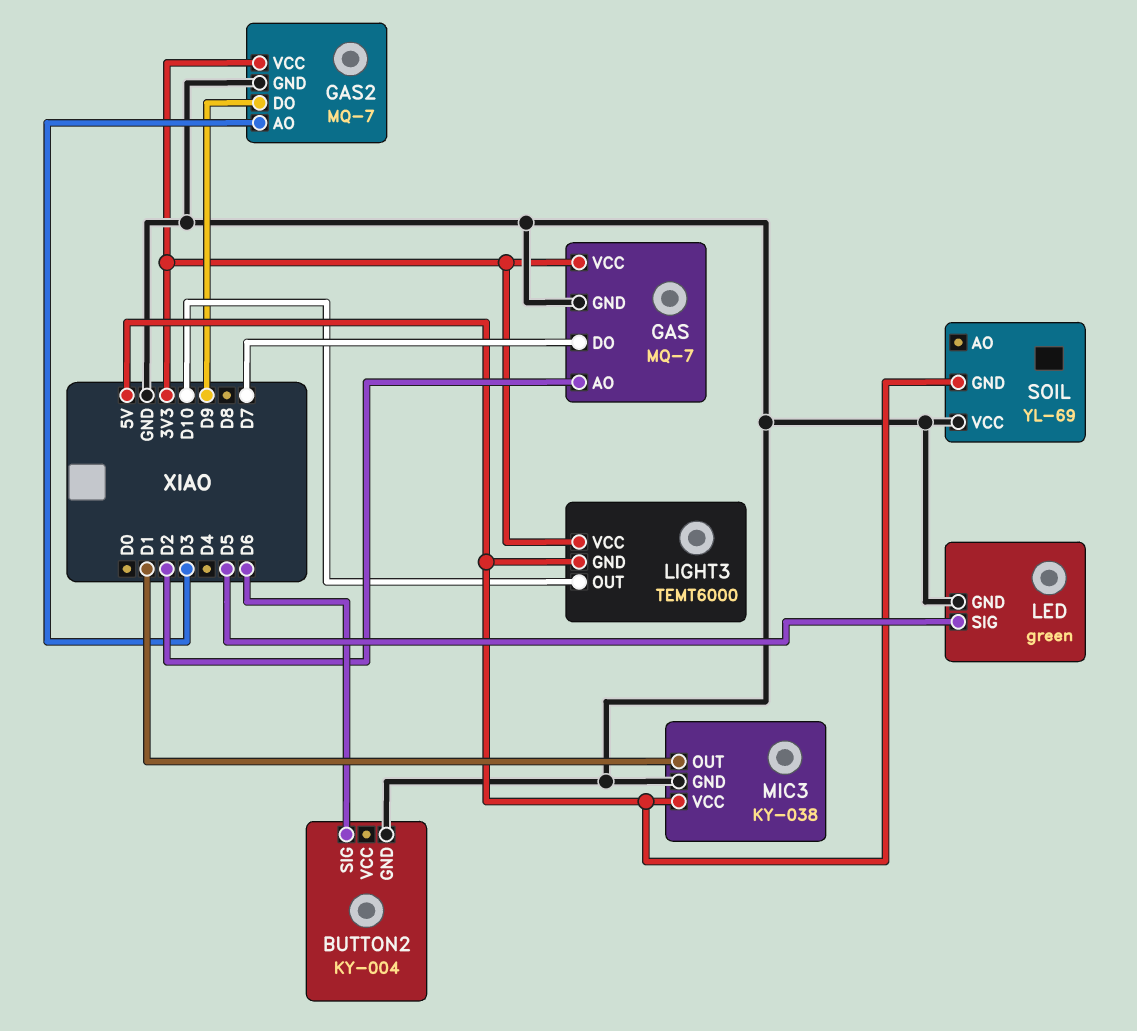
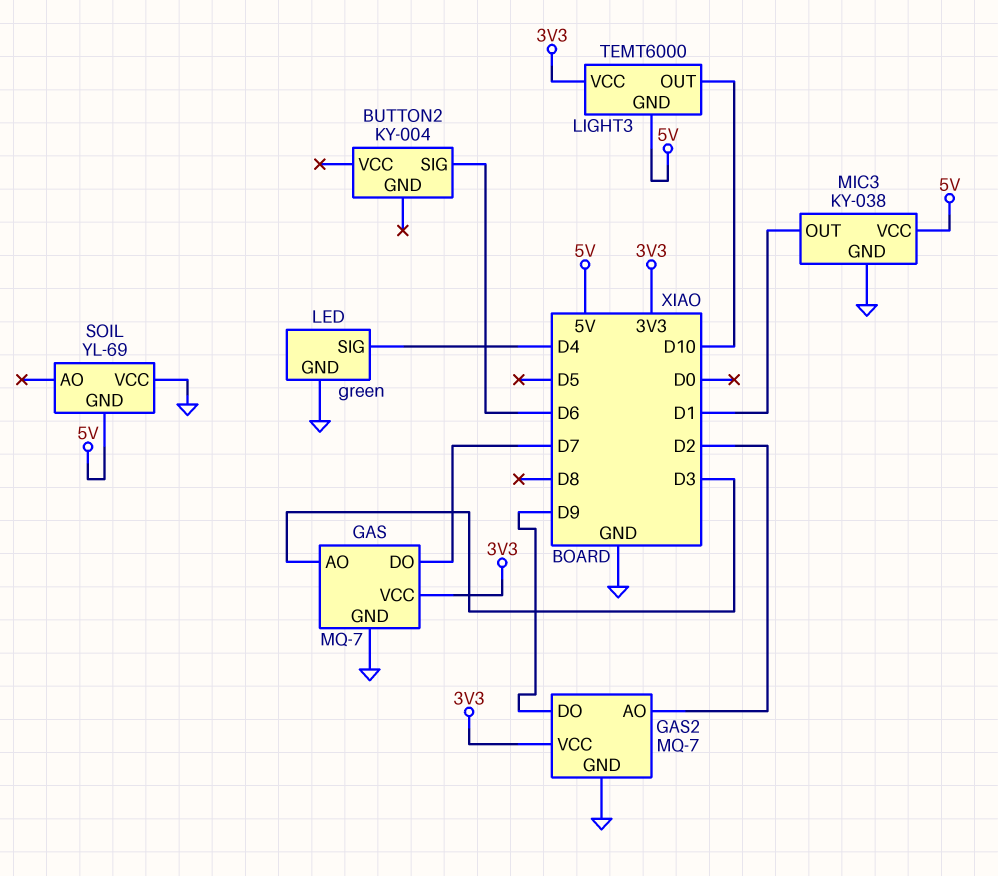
BUTTON2 pin GND: GND -> none
GAS pin AO: D2 -> D3
GAS2 pin AO: D3 -> D2
LED pin SIG: D5 -> D4

